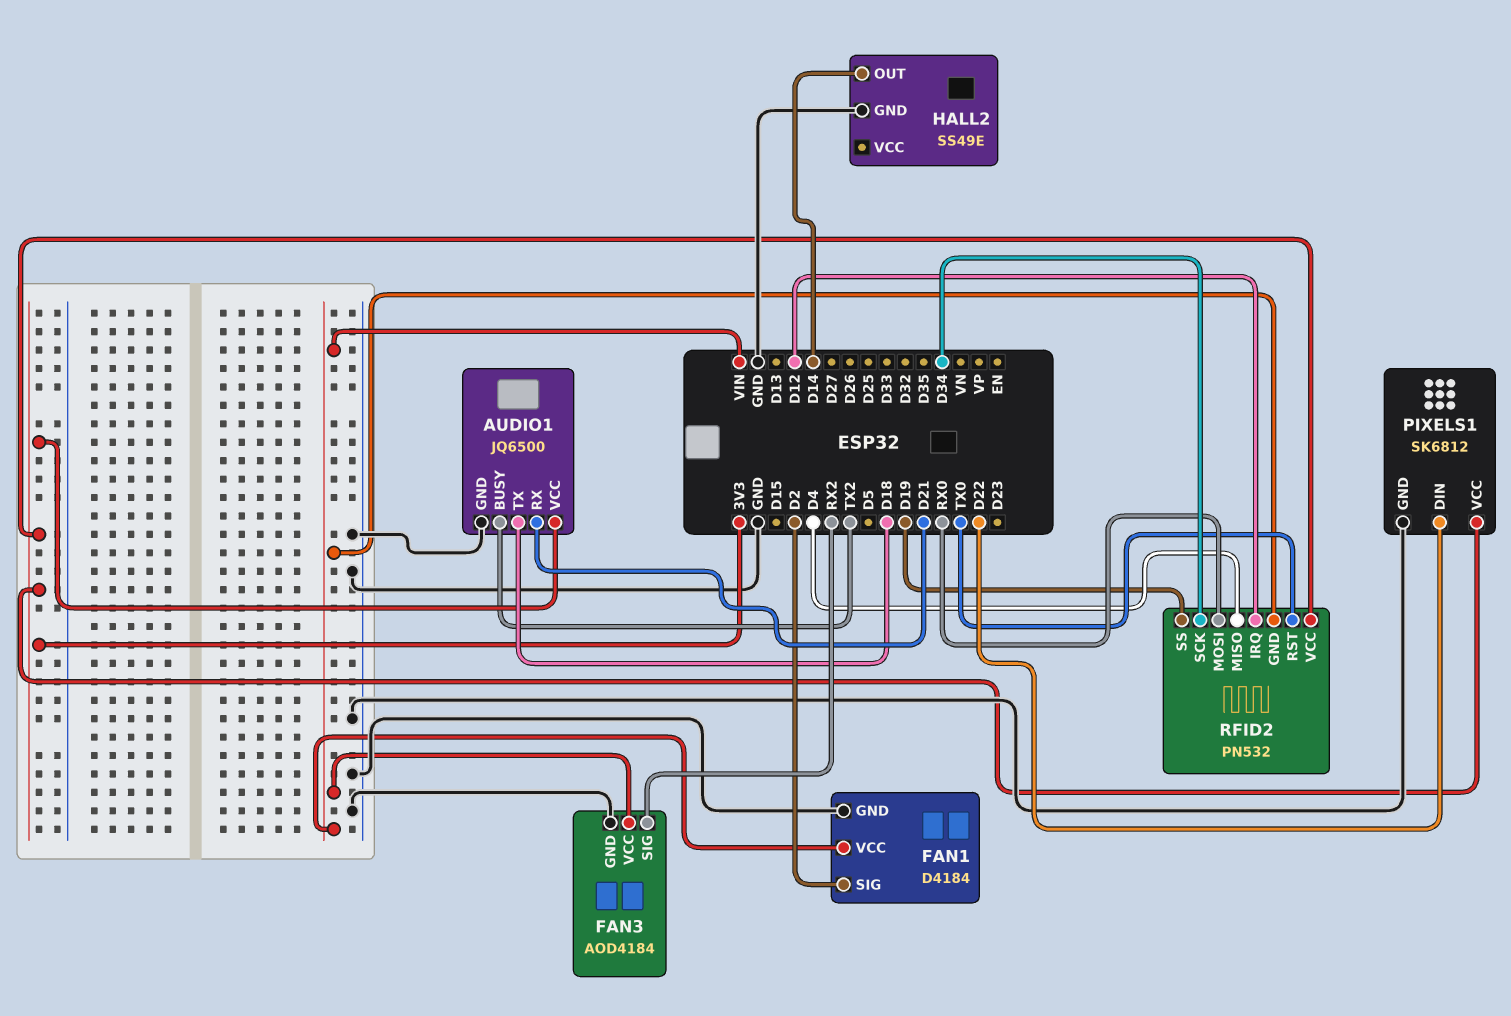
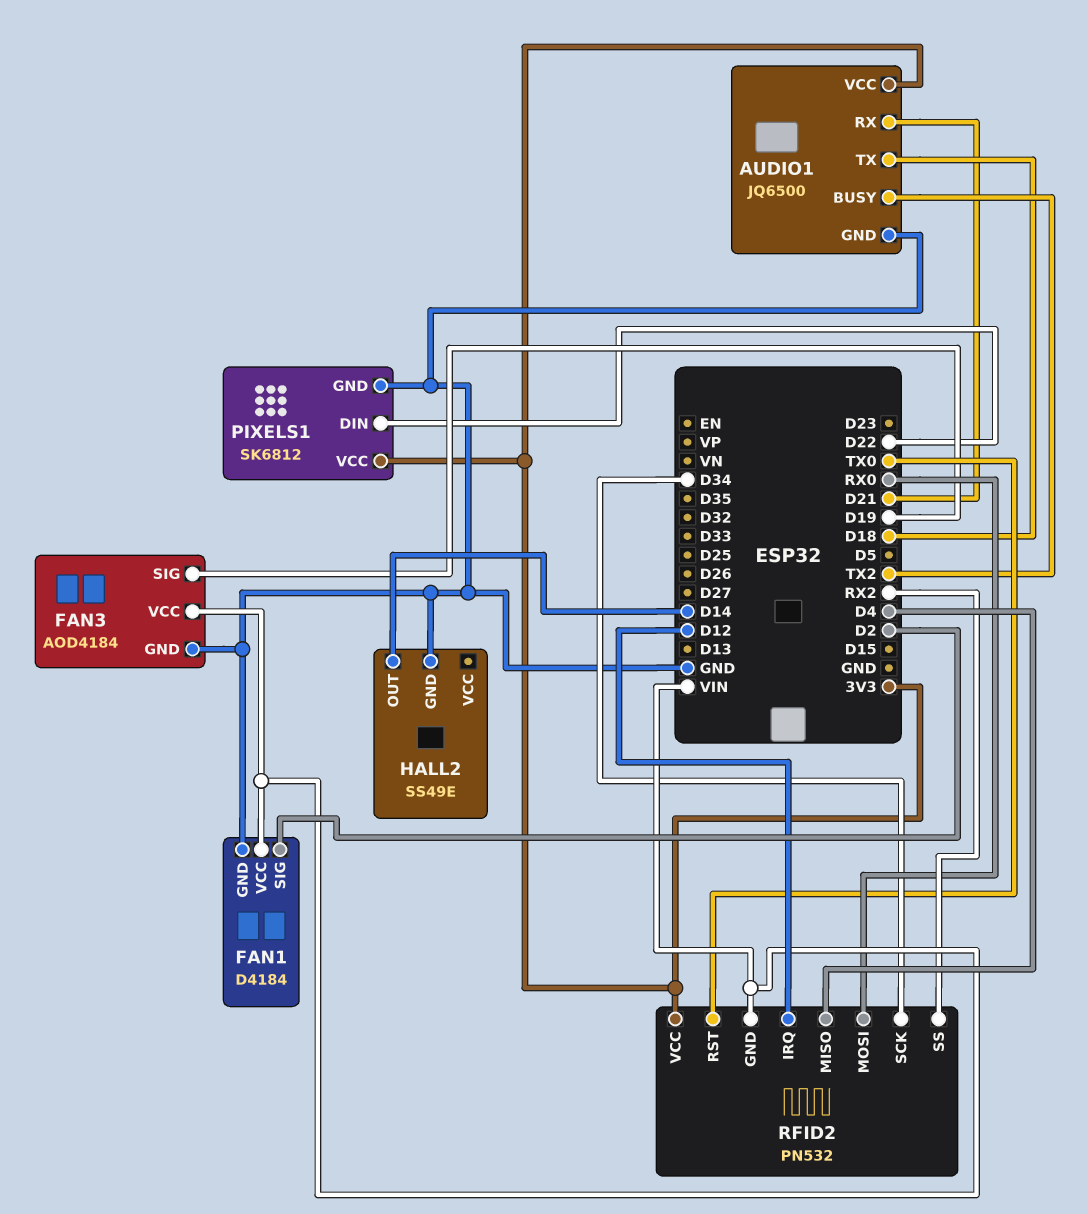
FAN3 pin SIG: RX2 -> D19
RFID2 pin SS: D19 -> RX2

